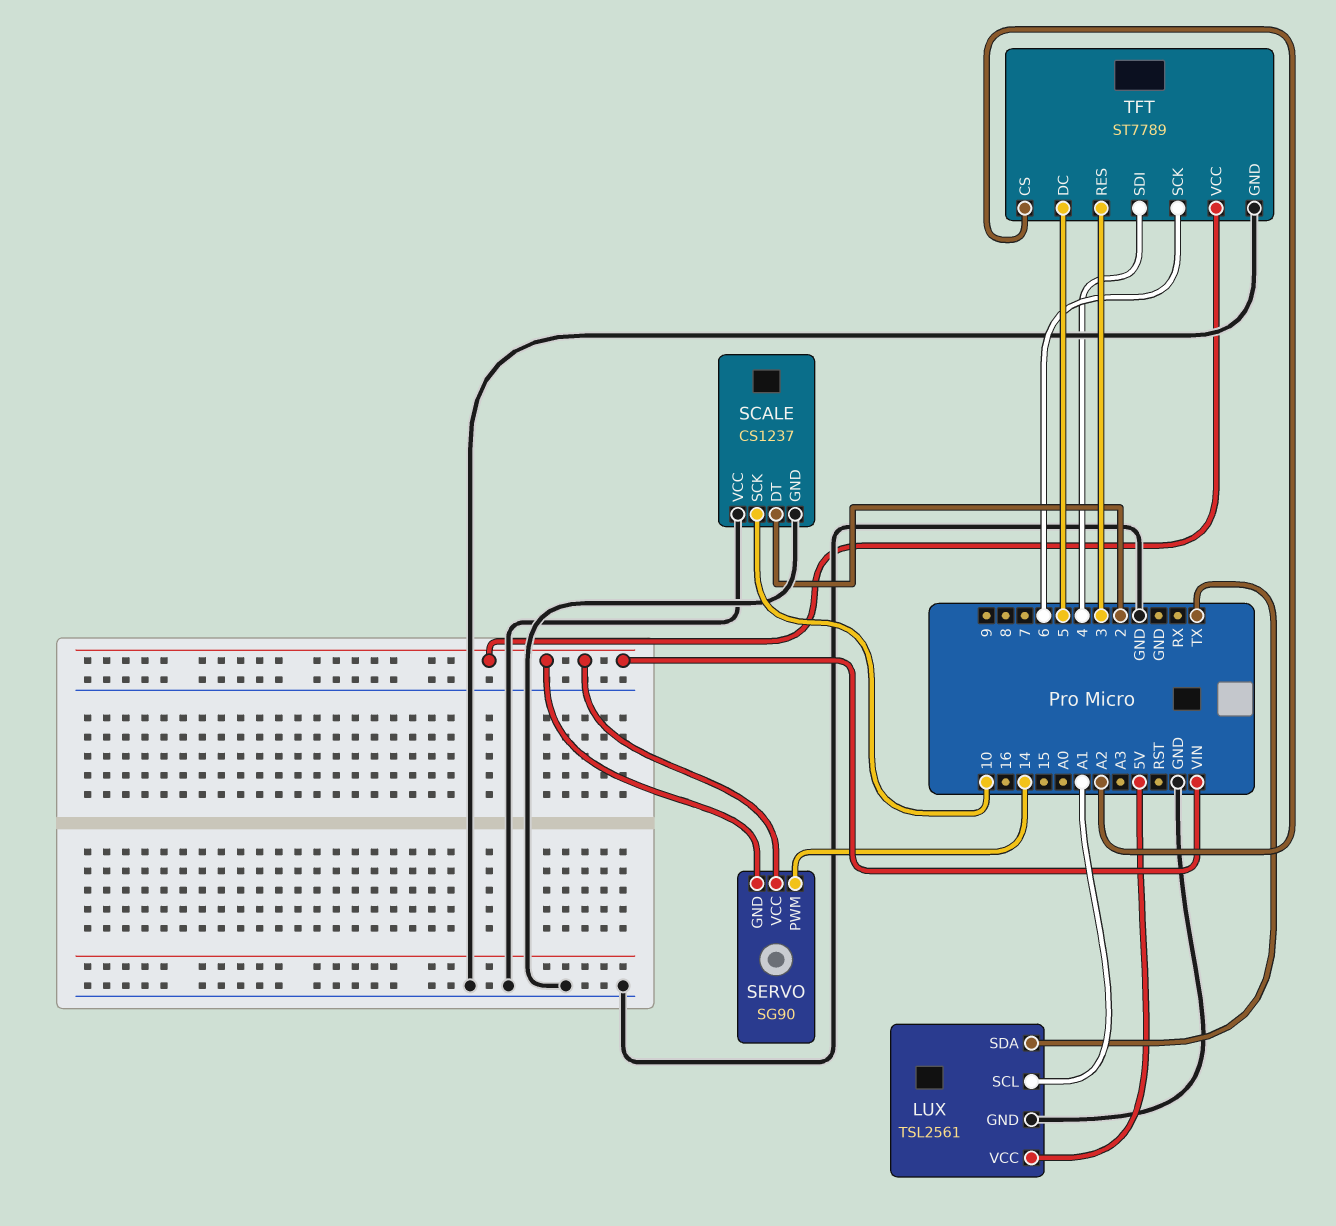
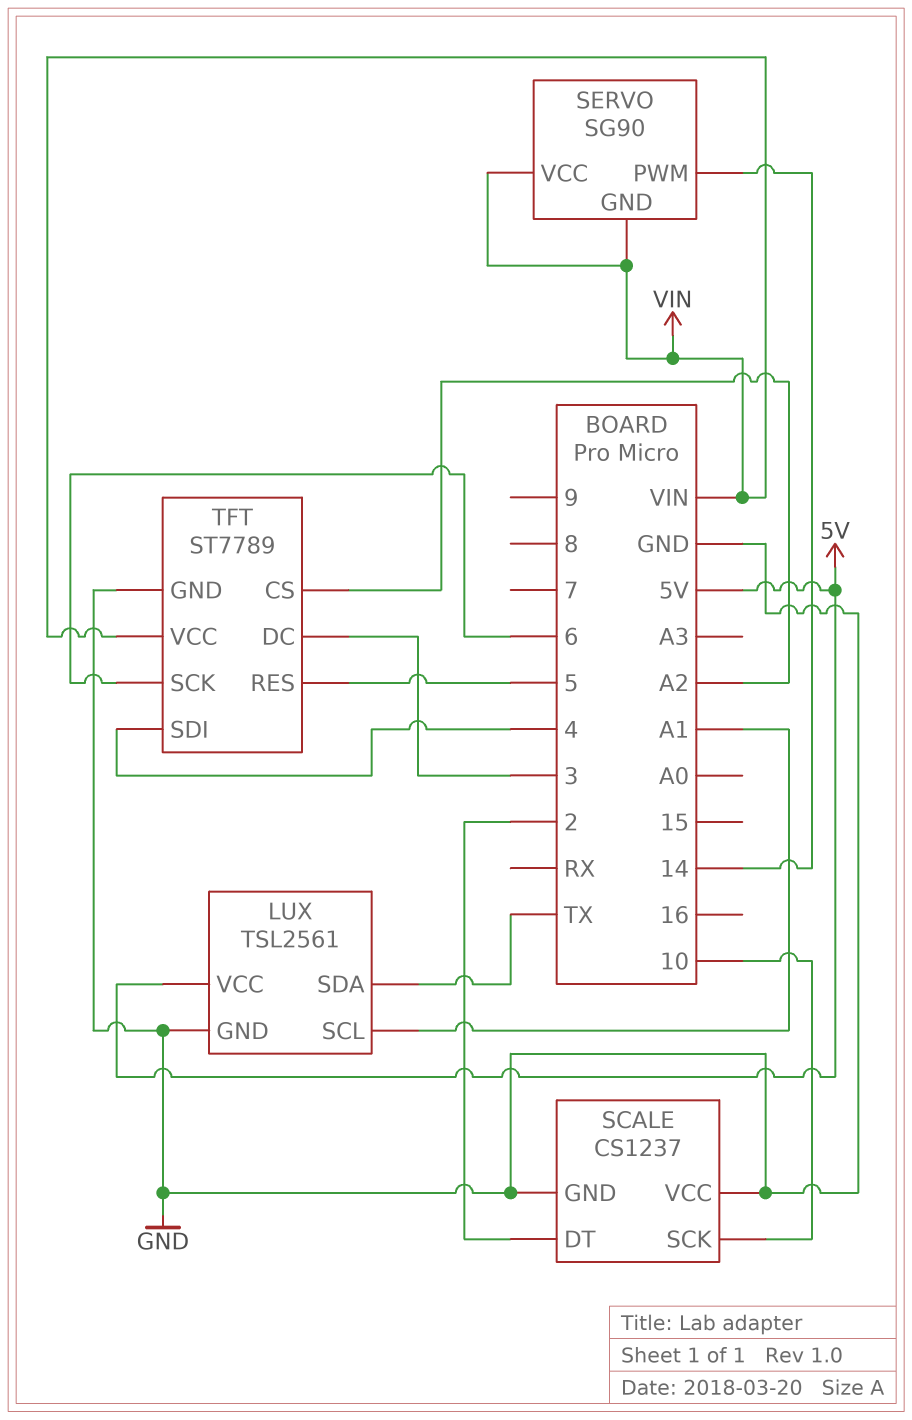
TFT pin DC: 5 -> 3
TFT pin RES: 3 -> 5

